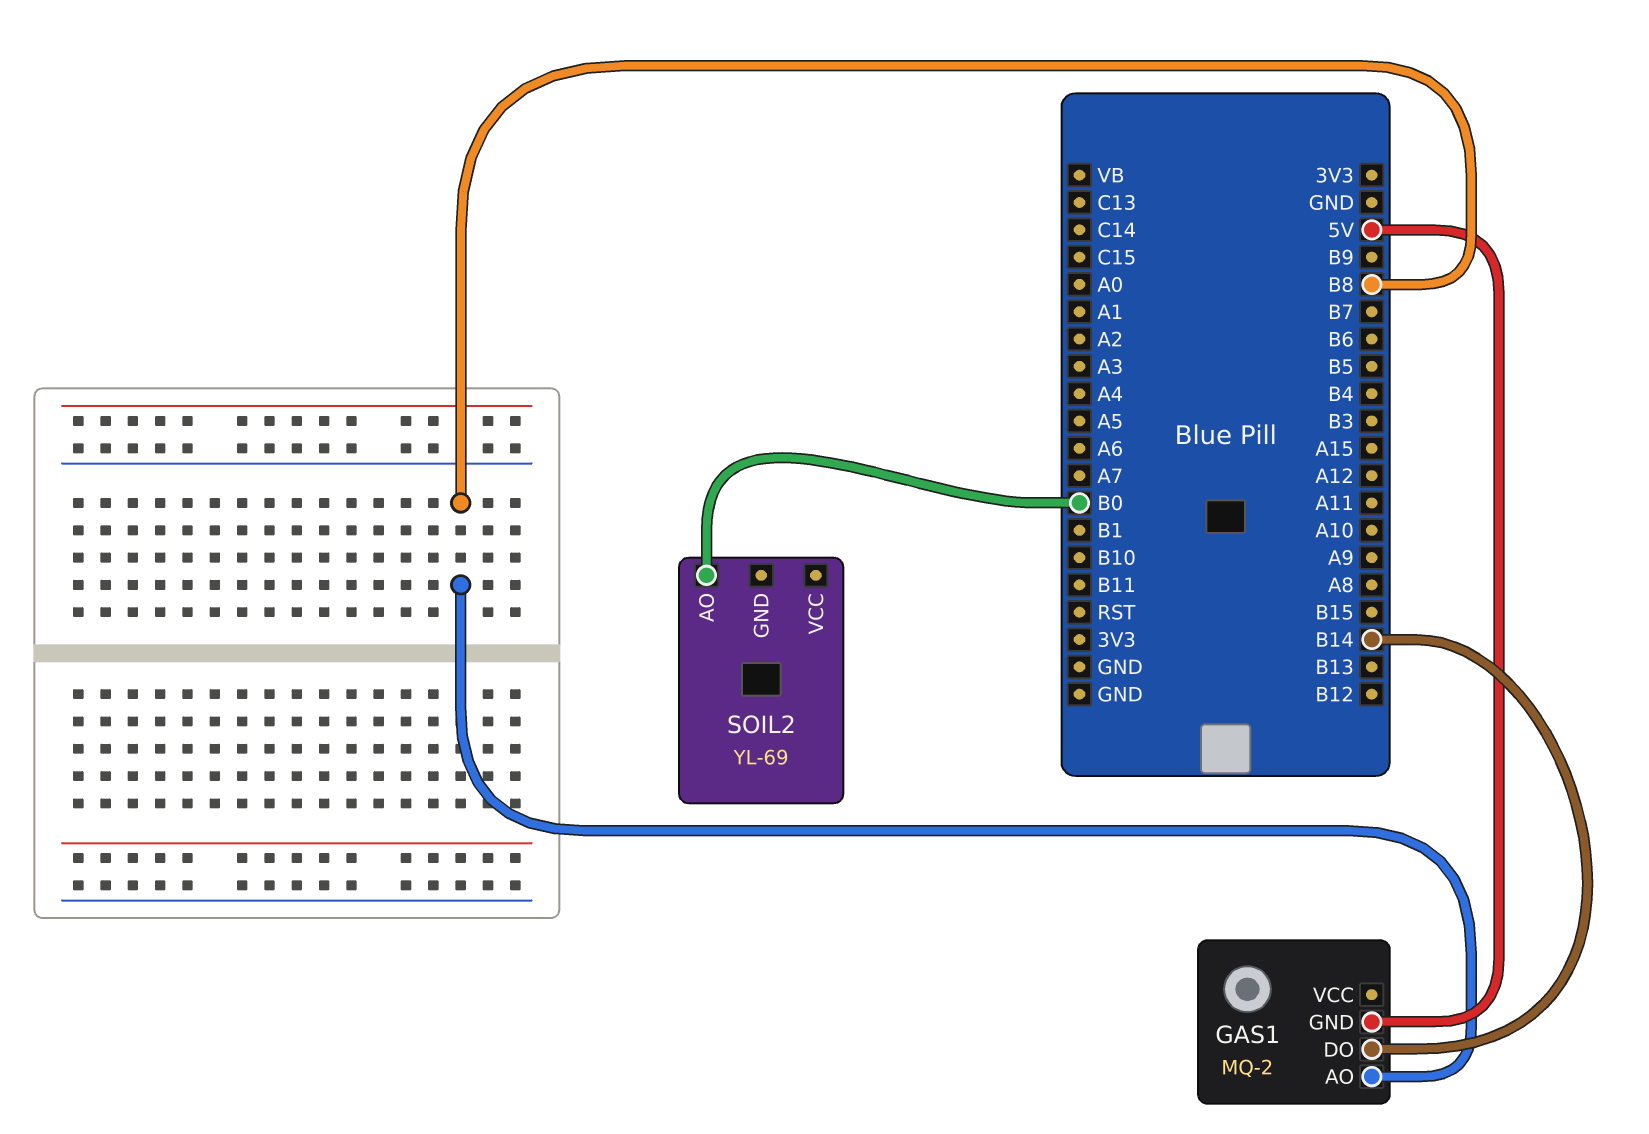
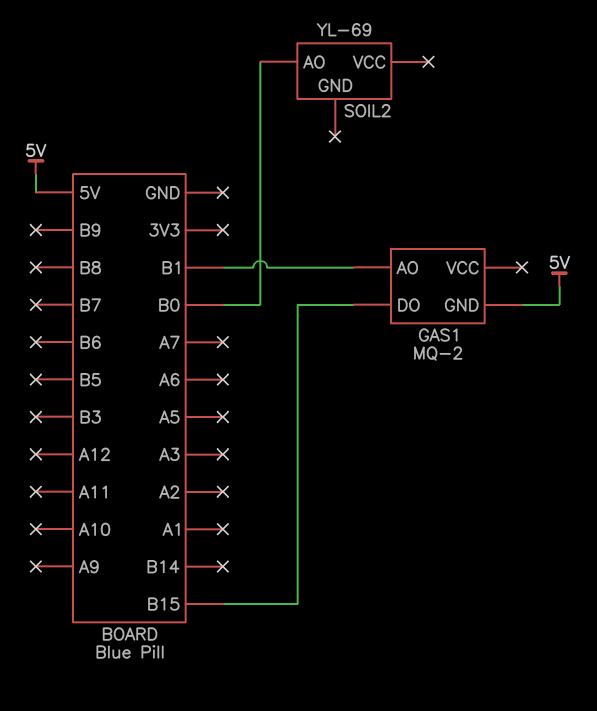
GAS1 pin AO: B8 -> B1
GAS1 pin DO: B14 -> B15

